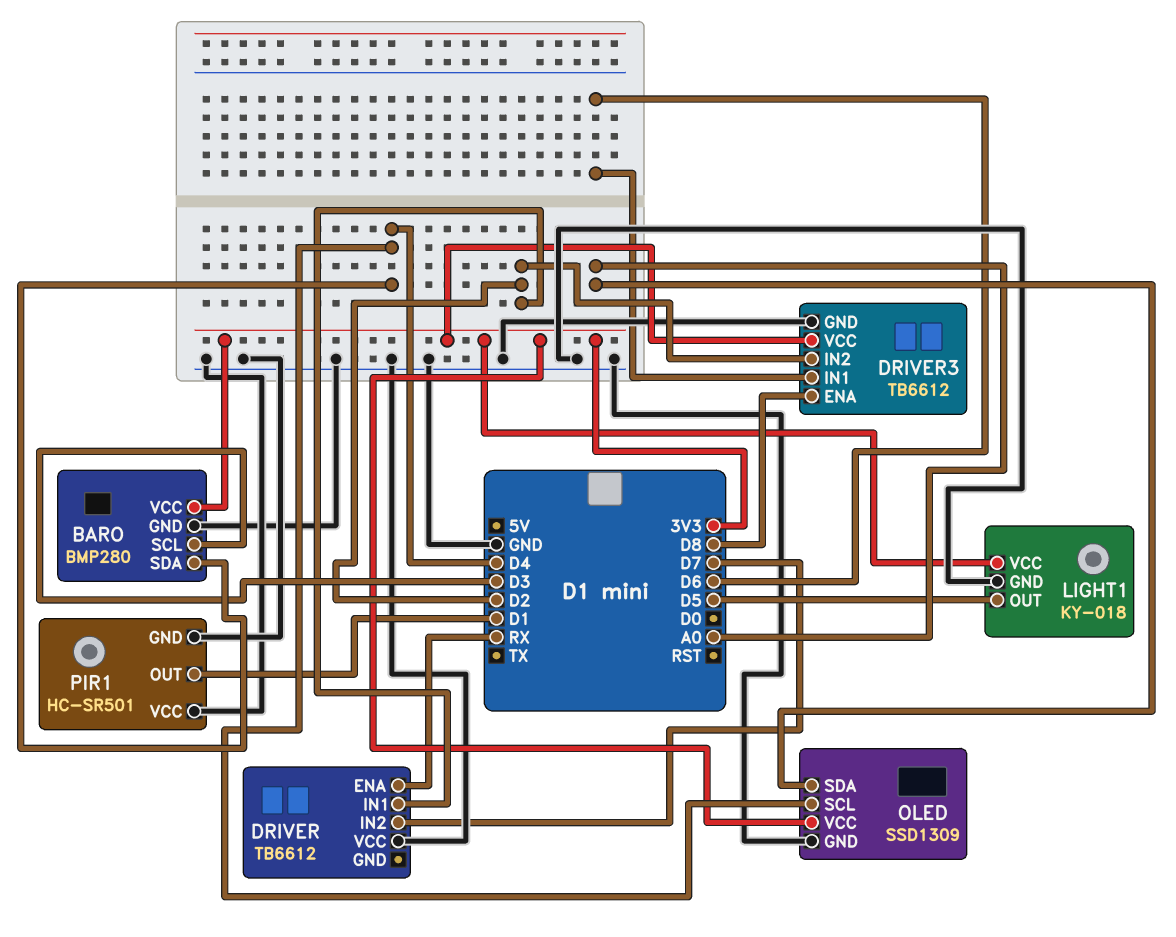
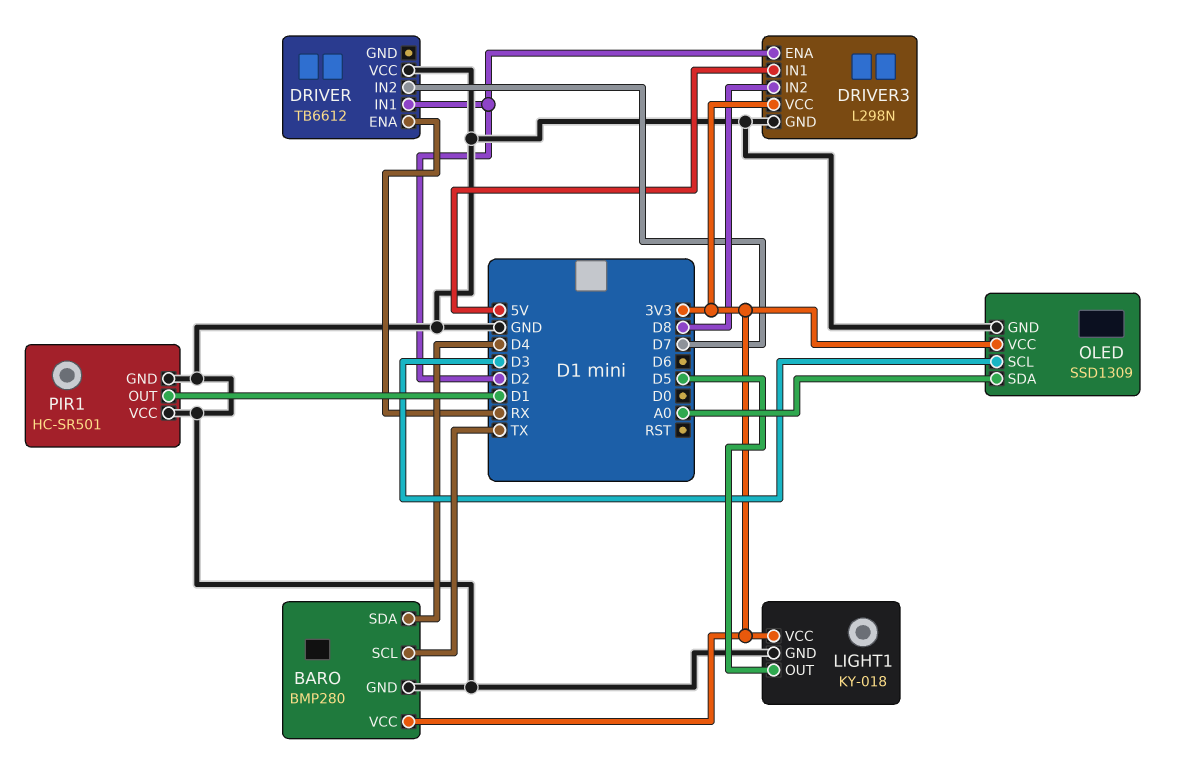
BARO pin SCL: D3 -> TX
DRIVER3: TB6612 -> L298N
DRIVER3 pin ENA: D8 -> D2
DRIVER3 pin IN1: D6 -> 5V
DRIVER3 pin IN2: D2 -> D8
OLED pin SCL: D4 -> D3

